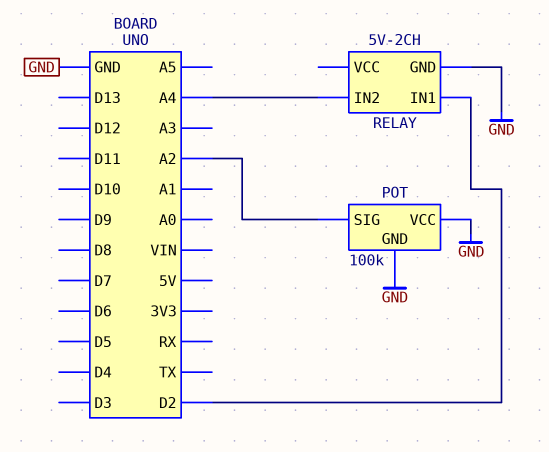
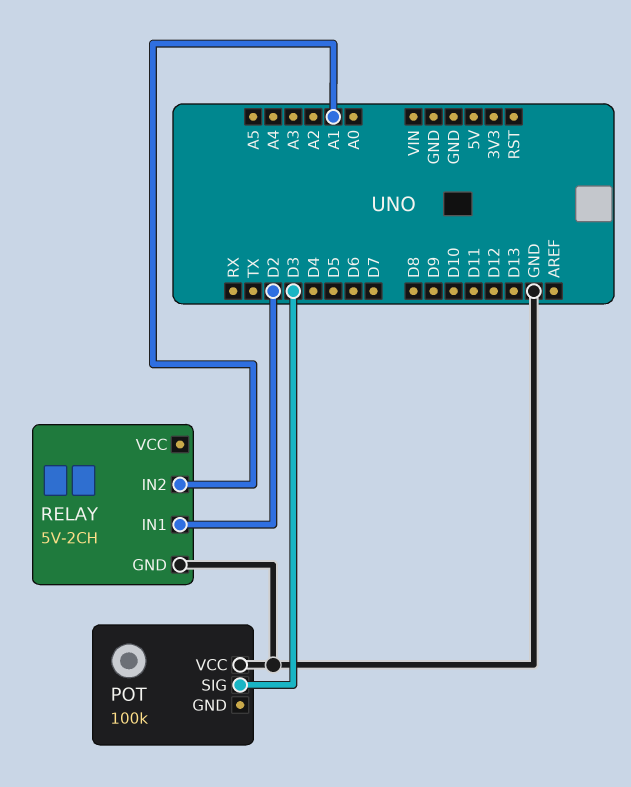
POT pin GND: GND -> none
POT pin SIG: A2 -> D3
RELAY pin IN2: A4 -> A1

